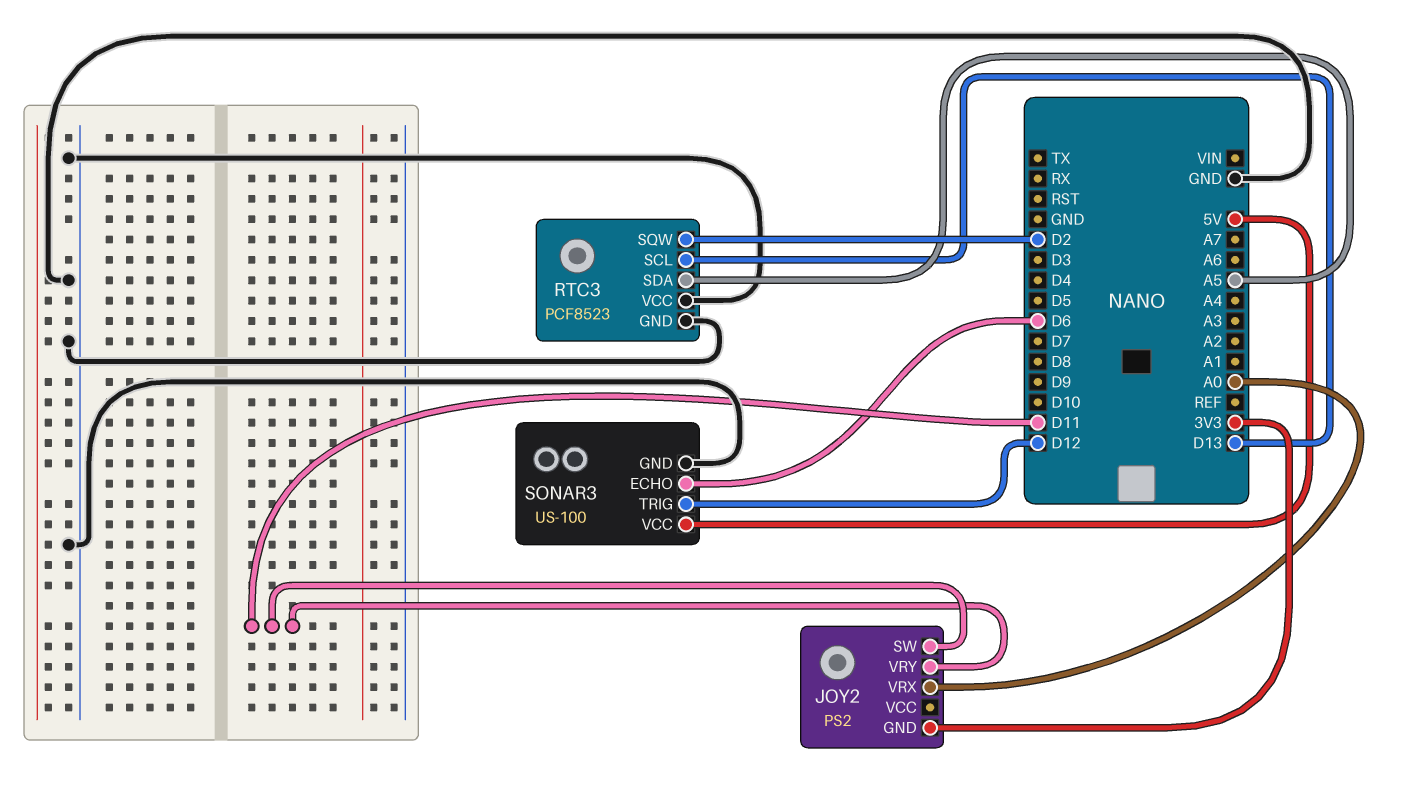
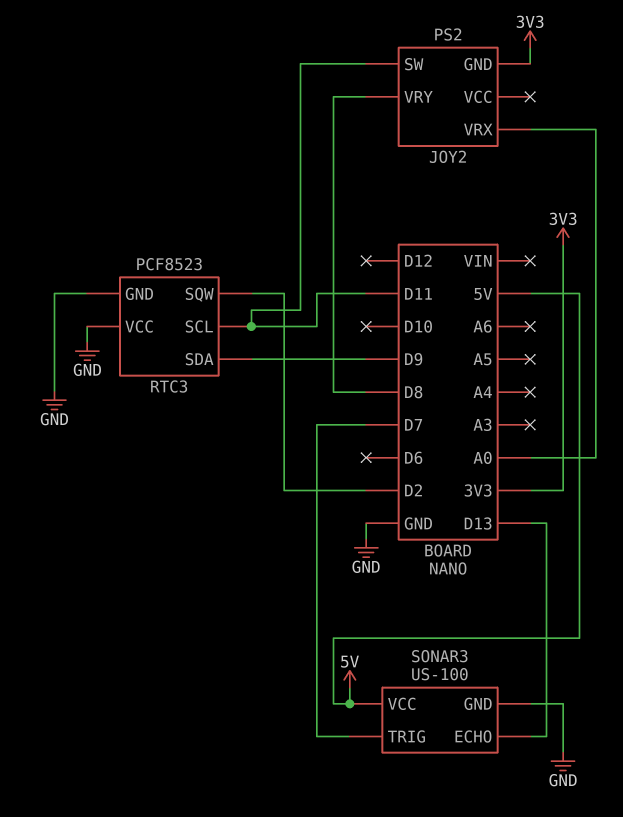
JOY2 pin VRY: D11 -> D8
RTC3 pin SCL: D13 -> D11
RTC3 pin SDA: A5 -> D9
SONAR3 pin ECHO: D6 -> D13
SONAR3 pin TRIG: D12 -> D7

